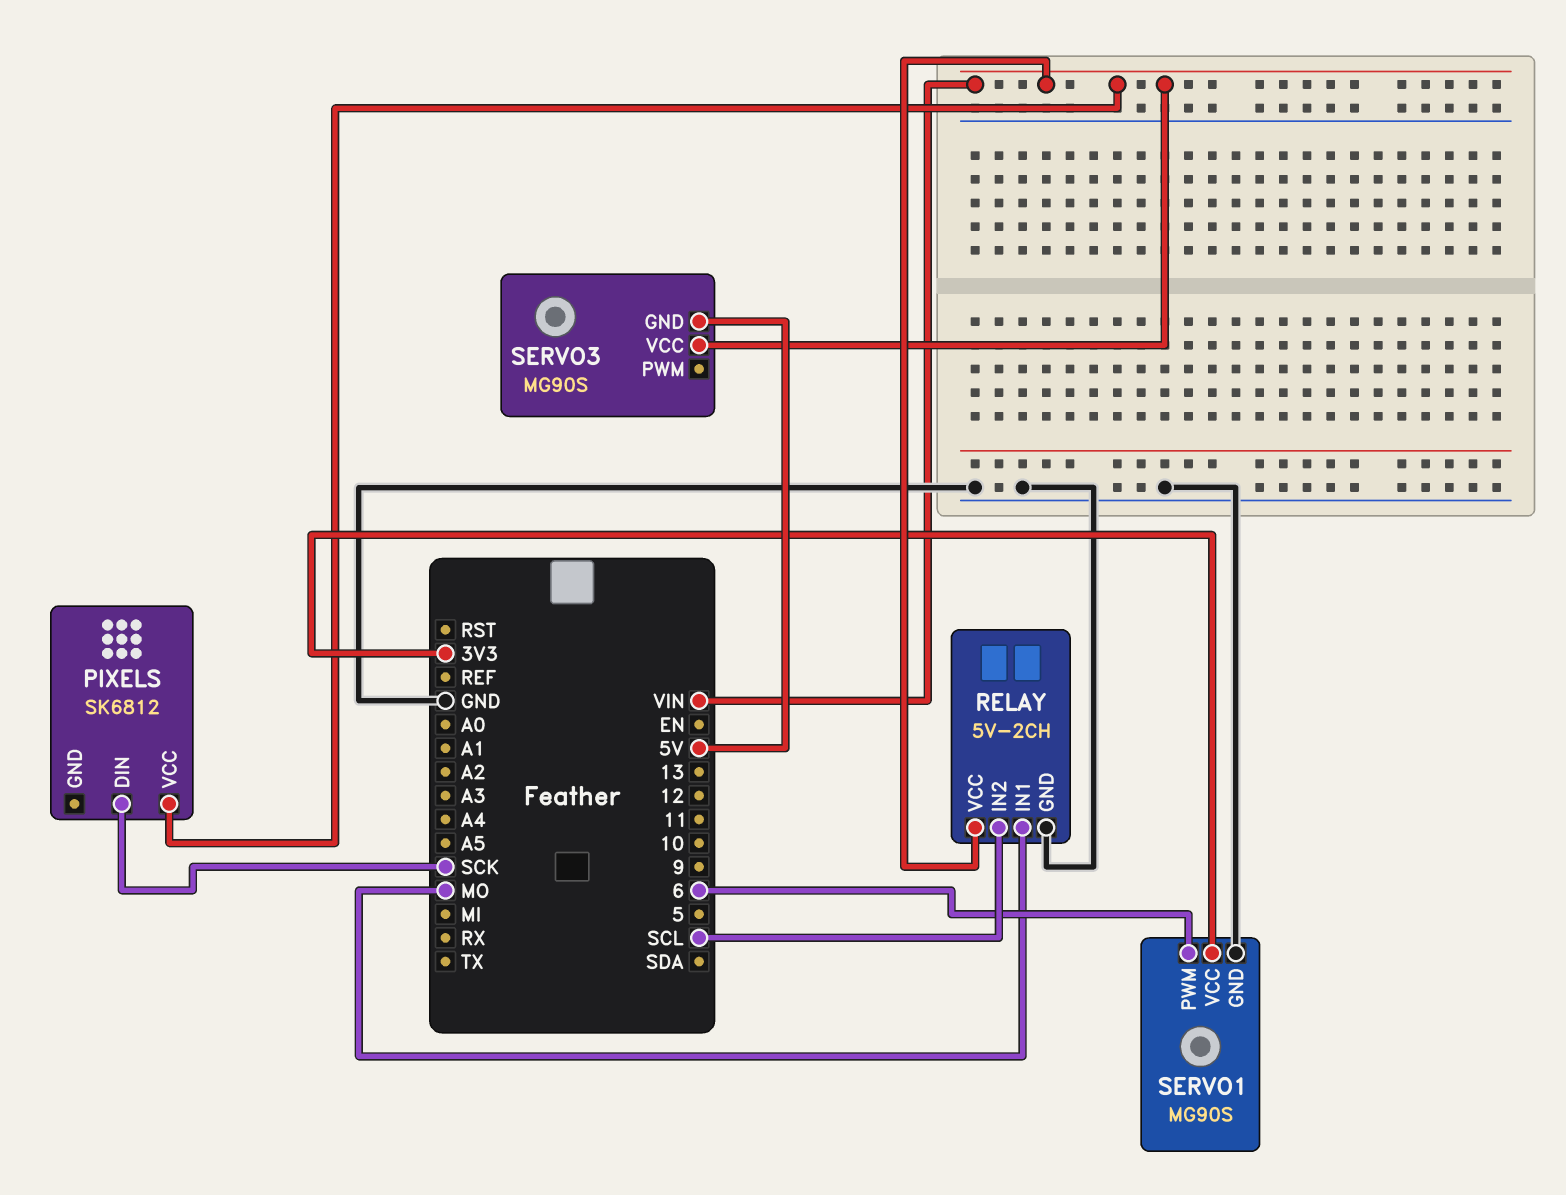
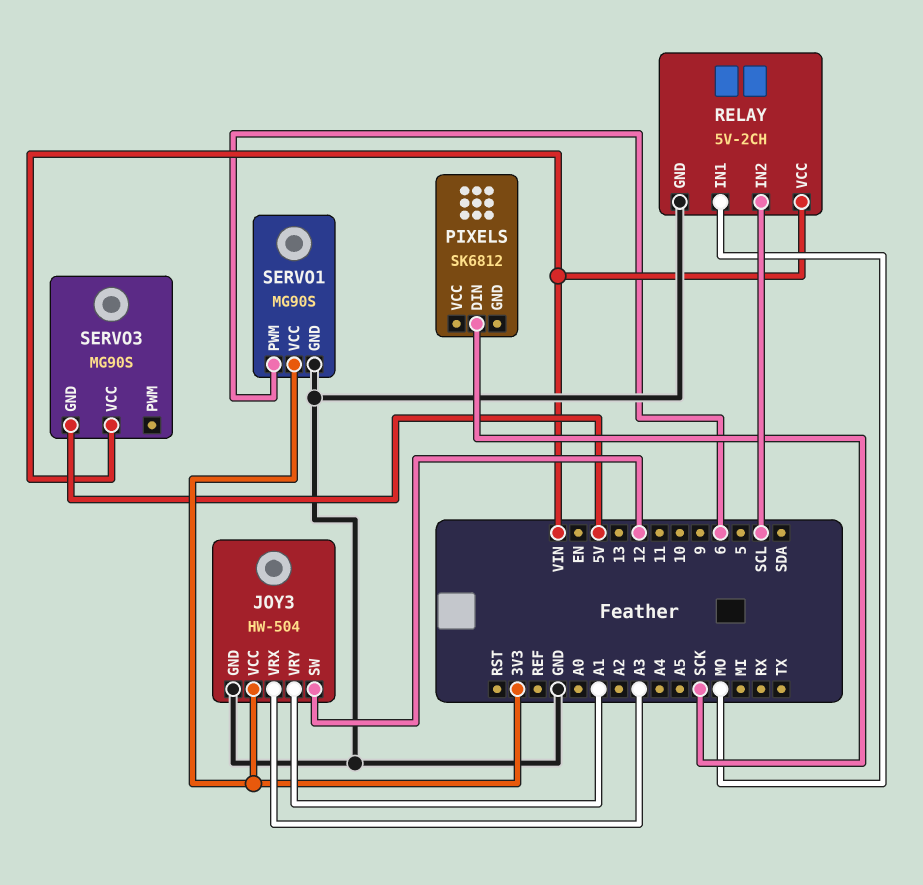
JOY3: none -> HW-504
JOY3 pin GND: none -> GND
JOY3 pin SW: none -> 12
JOY3 pin VCC: none -> 3V3
JOY3 pin VRX: none -> A3
JOY3 pin VRY: none -> A1
PIXELS pin VCC: VIN -> none

